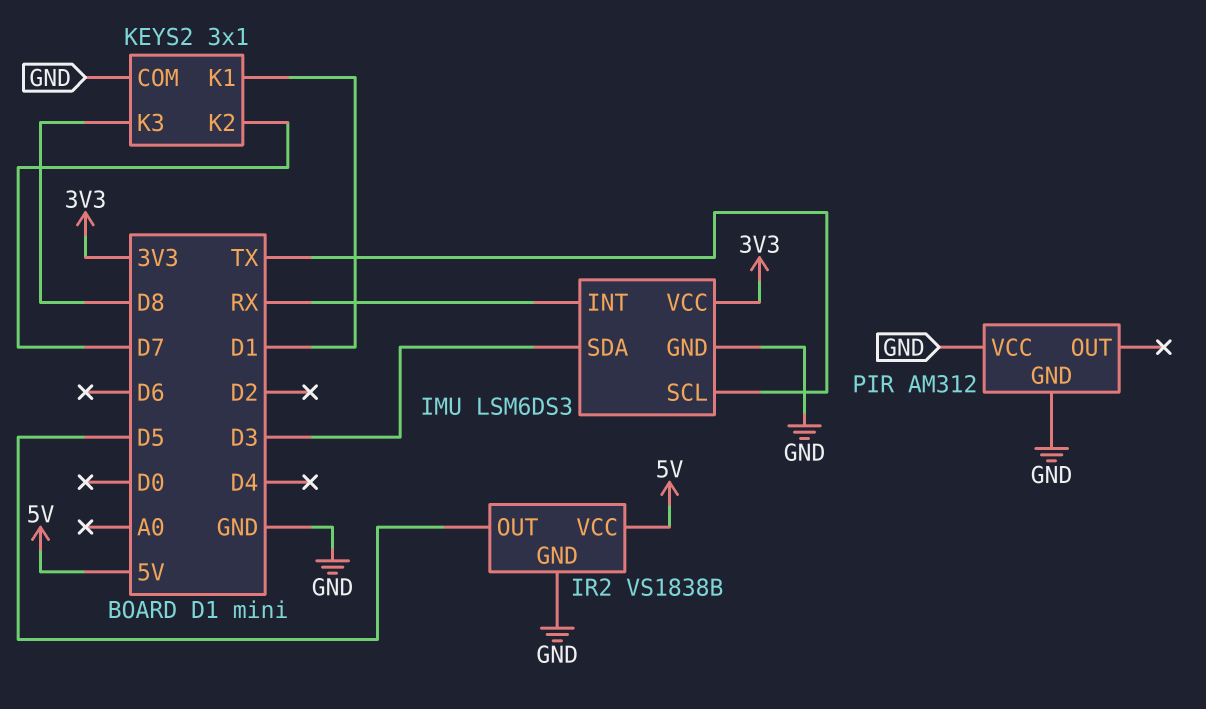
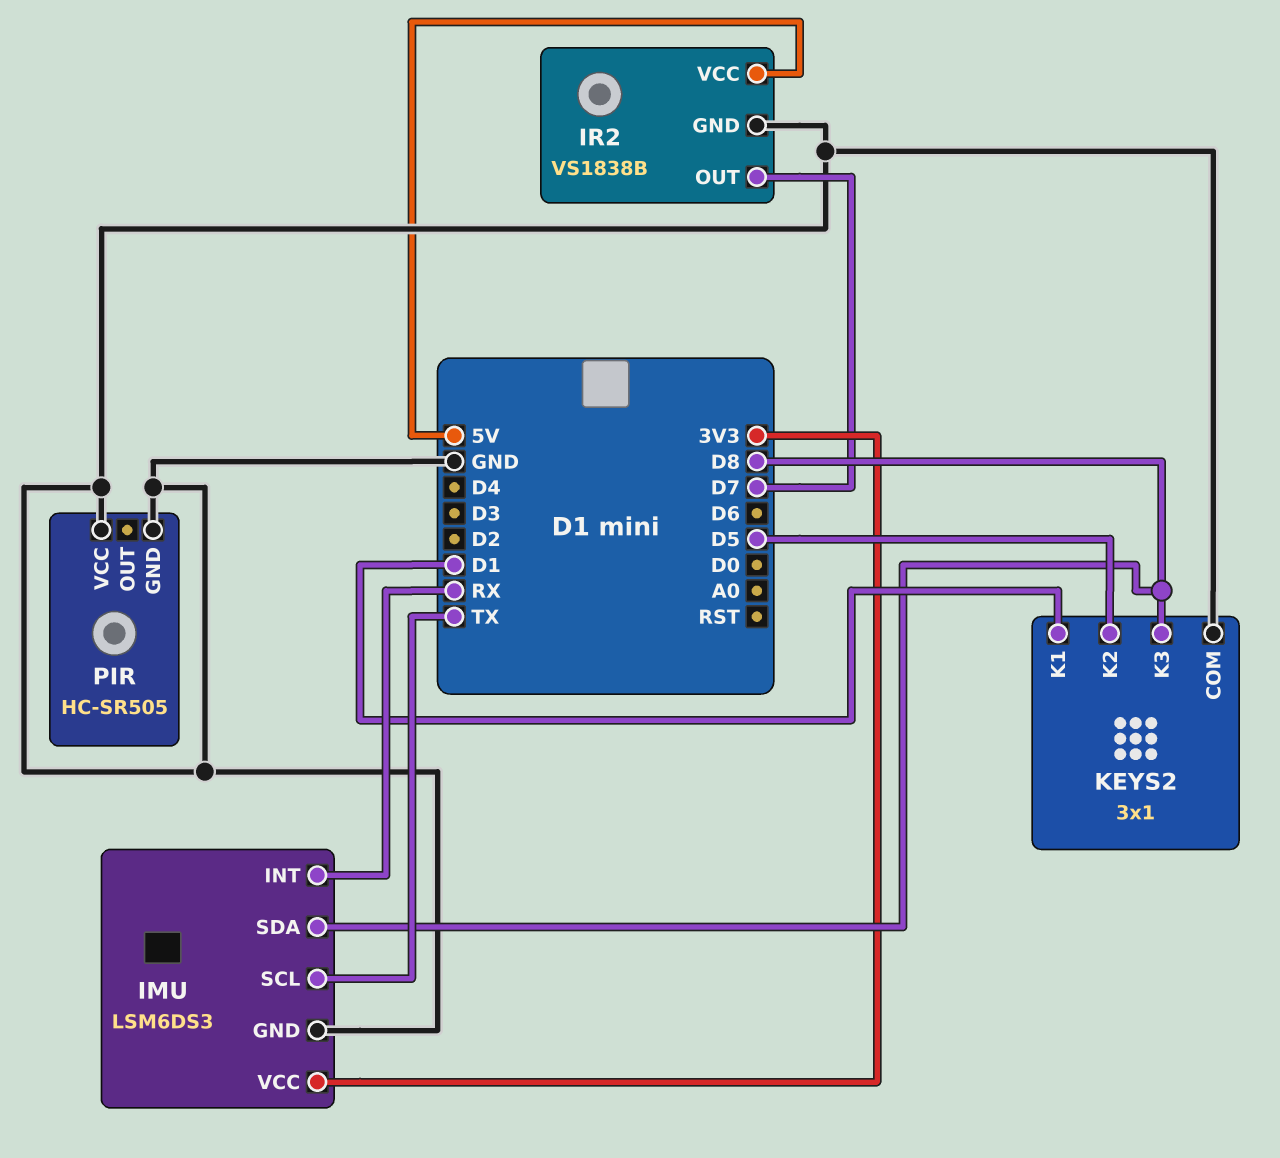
IMU pin SDA: D3 -> D8
IR2 pin OUT: D5 -> D7
KEYS2 pin K2: D7 -> D5
PIR: AM312 -> HC-SR505

